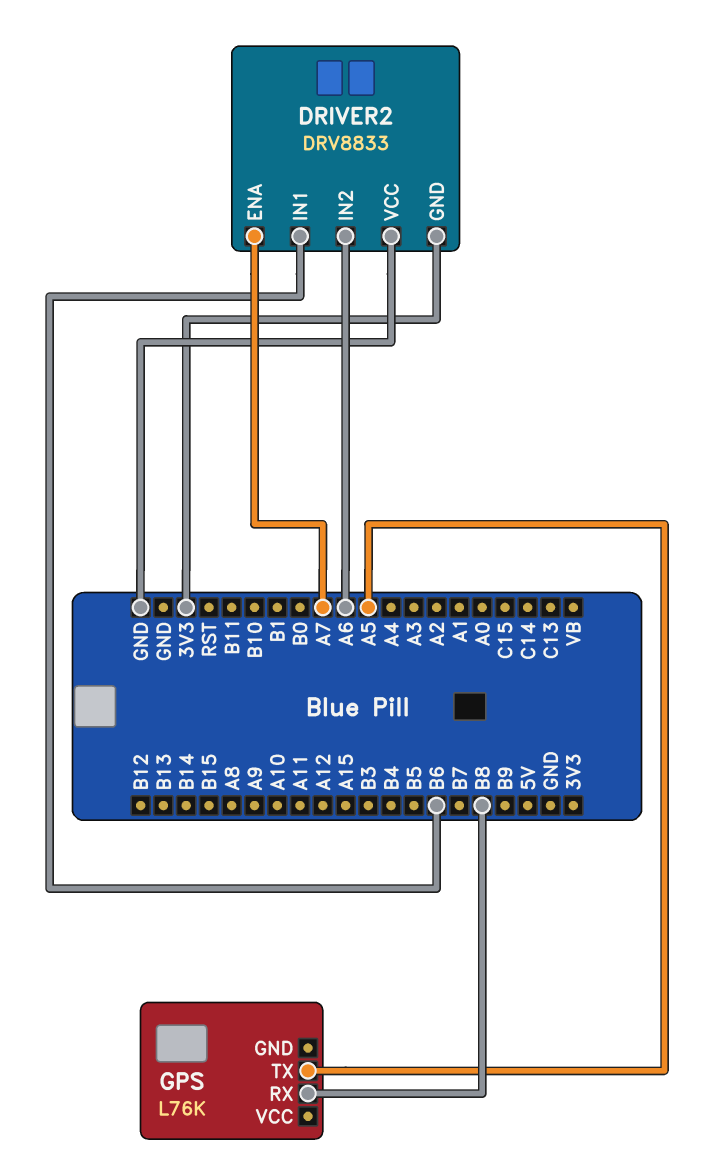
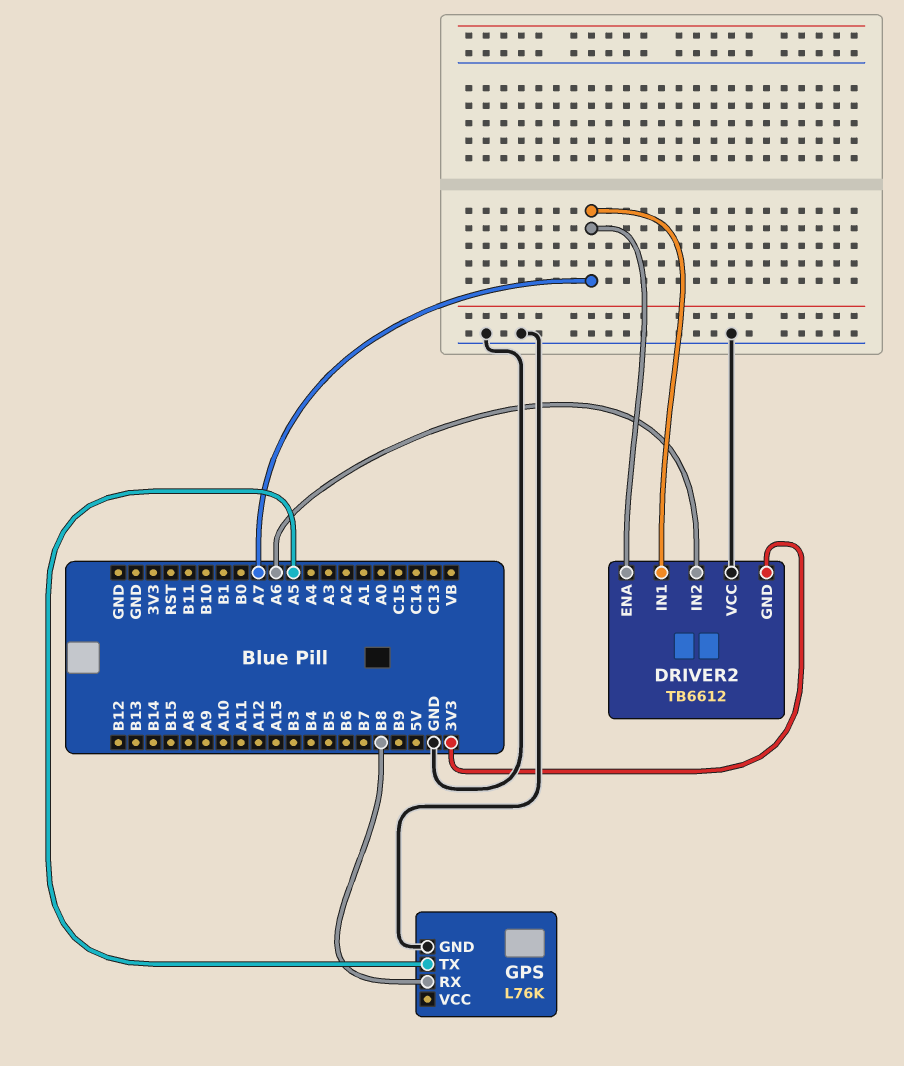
DRIVER2: DRV8833 -> TB6612
DRIVER2 pin IN1: B6 -> A7
GPS pin GND: none -> GND

